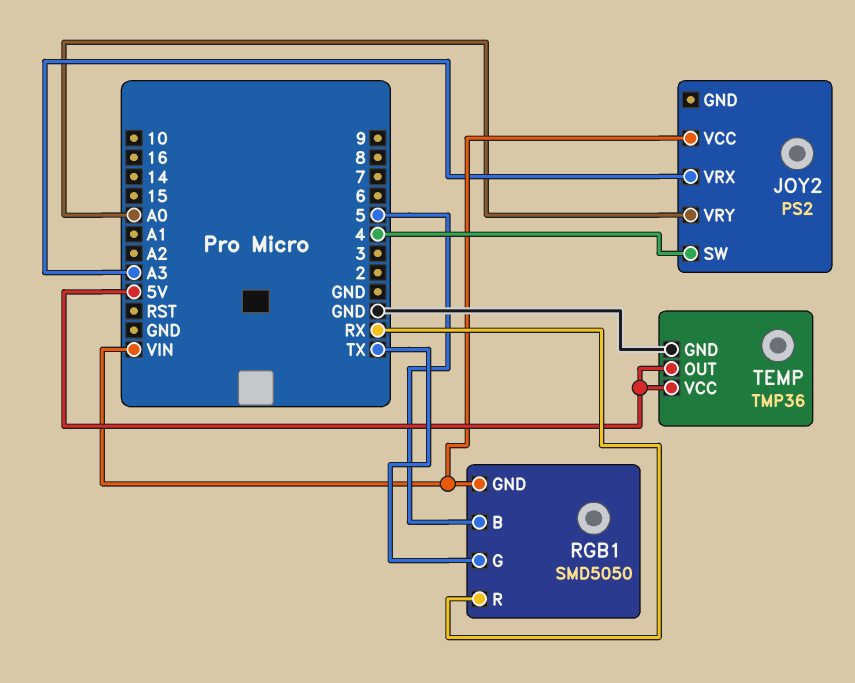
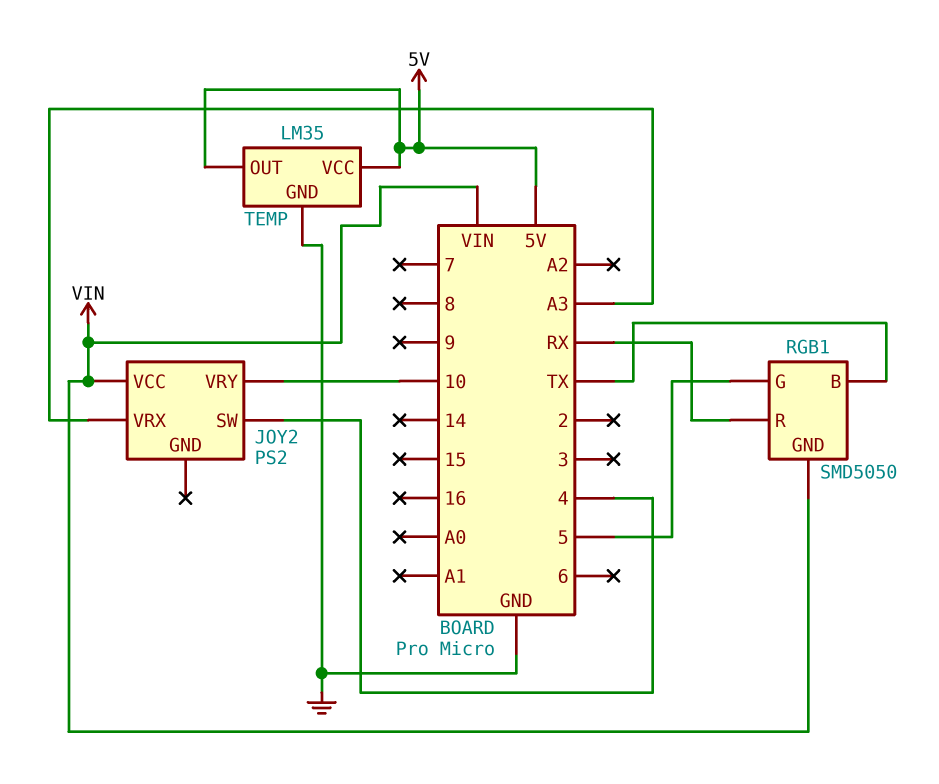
JOY2 pin VRY: A0 -> 10
RGB1 pin B: 5 -> TX
RGB1 pin G: TX -> 5
TEMP: TMP36 -> LM35

